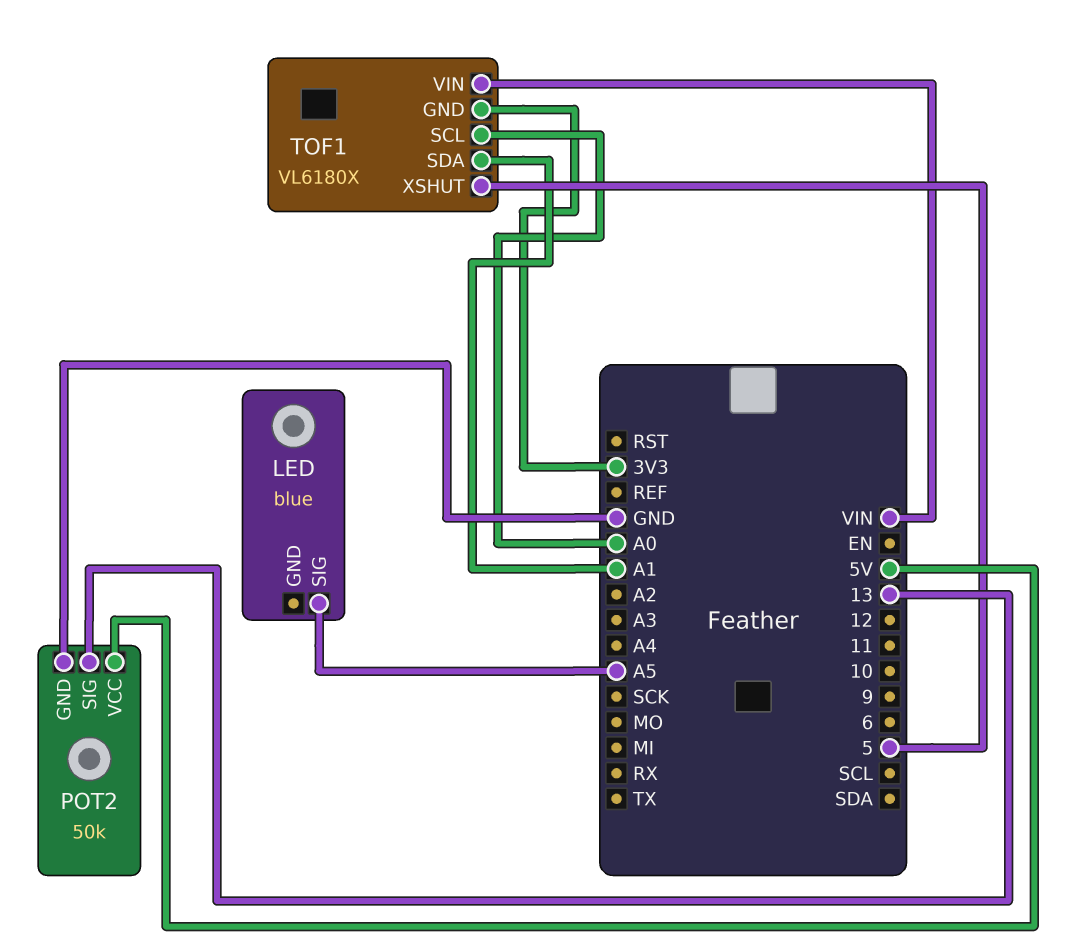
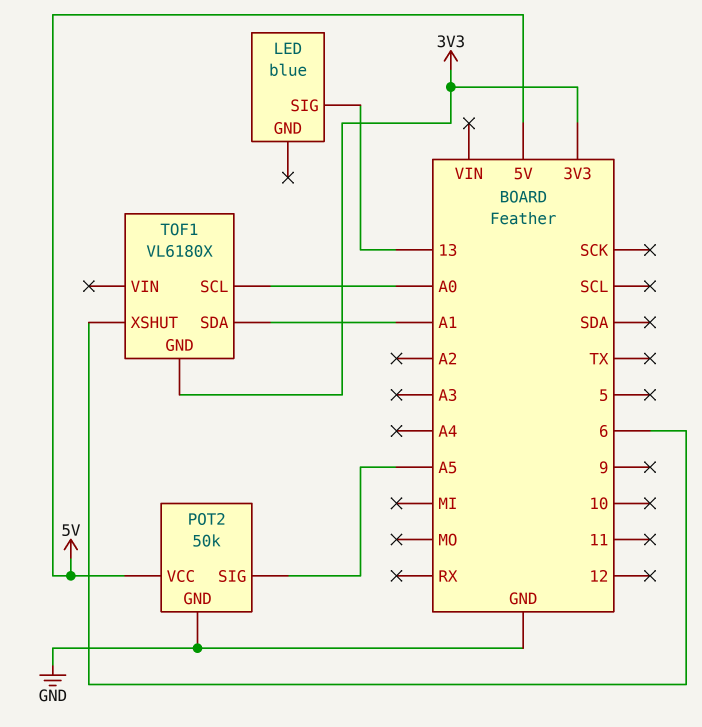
LED pin SIG: A5 -> 13
POT2 pin SIG: 13 -> A5
TOF1 pin VIN: VIN -> none
TOF1 pin XSHUT: 5 -> 6

